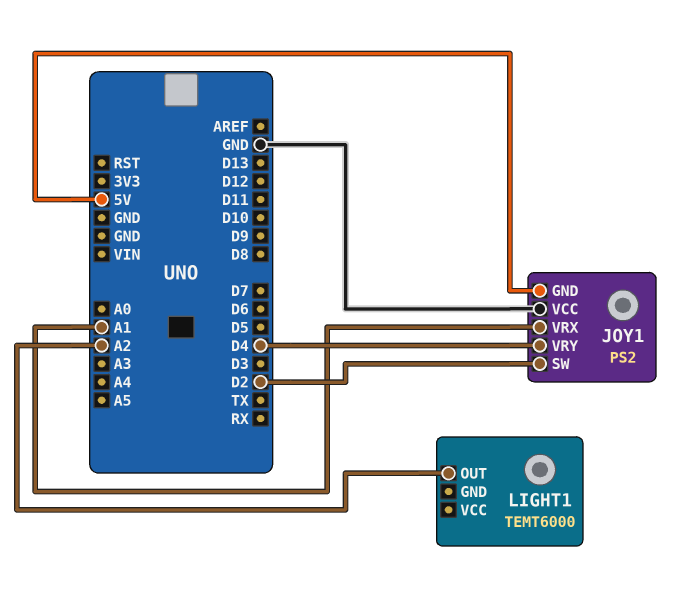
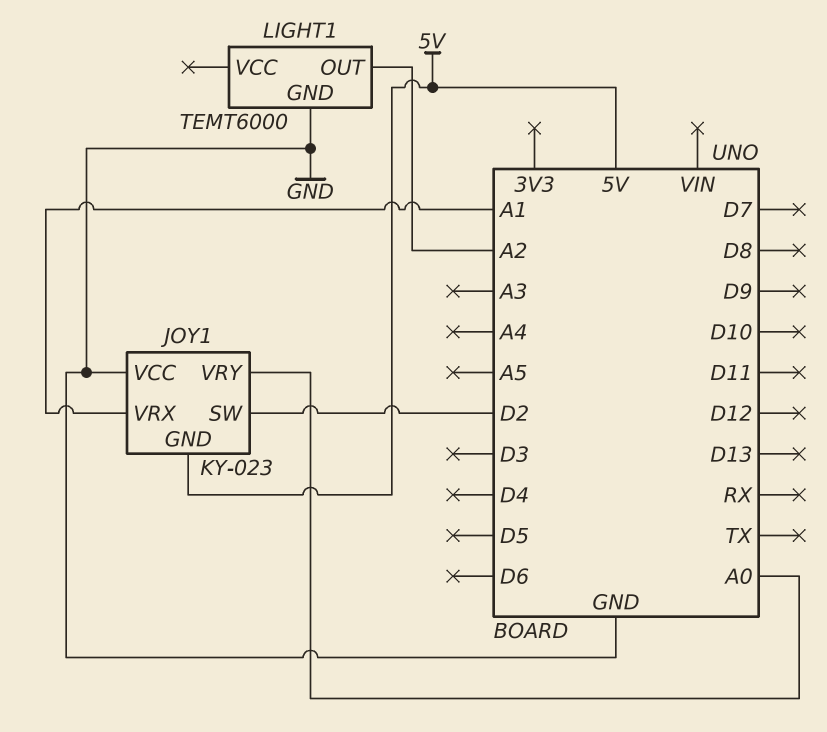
JOY1: PS2 -> KY-023
JOY1 pin VRY: D4 -> A0
LIGHT1 pin GND: none -> GND

